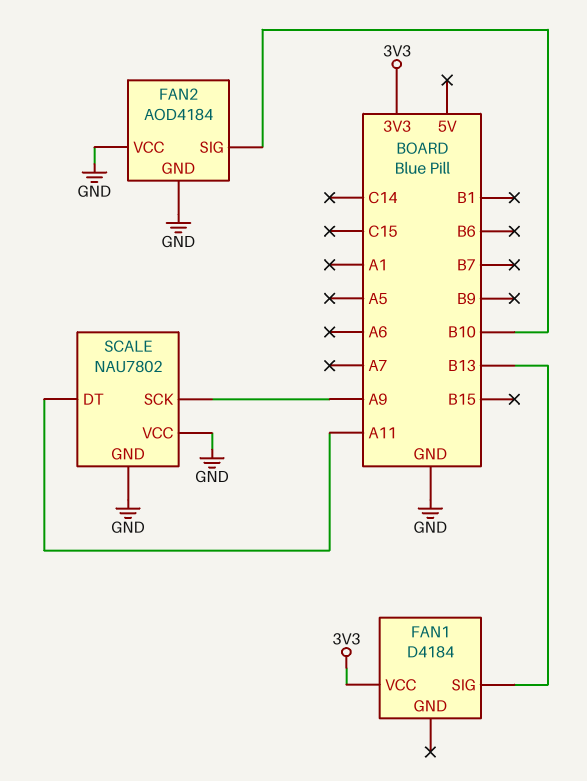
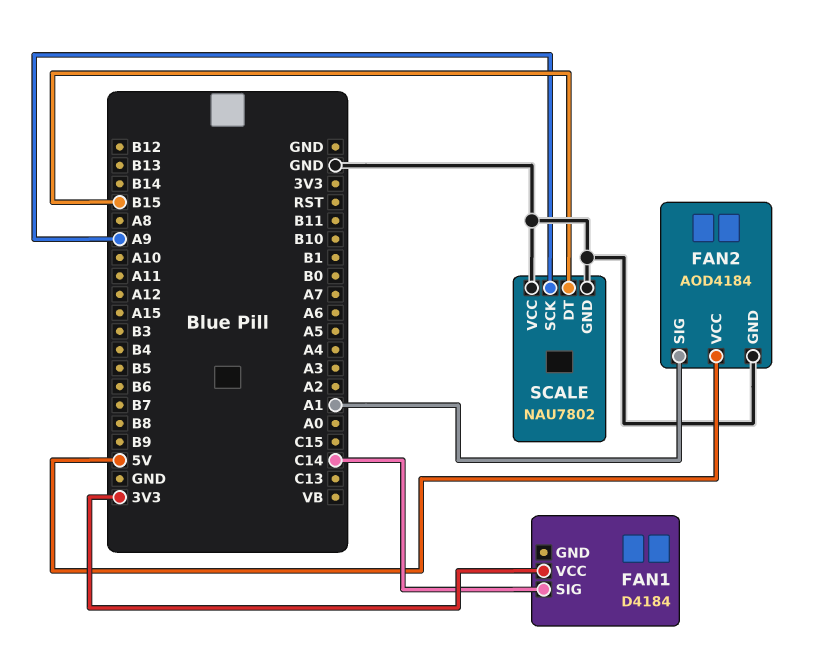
FAN1 pin SIG: B13 -> C14
FAN2 pin SIG: B10 -> A1
FAN2 pin VCC: GND -> 5V
SCALE pin DT: A11 -> B15

